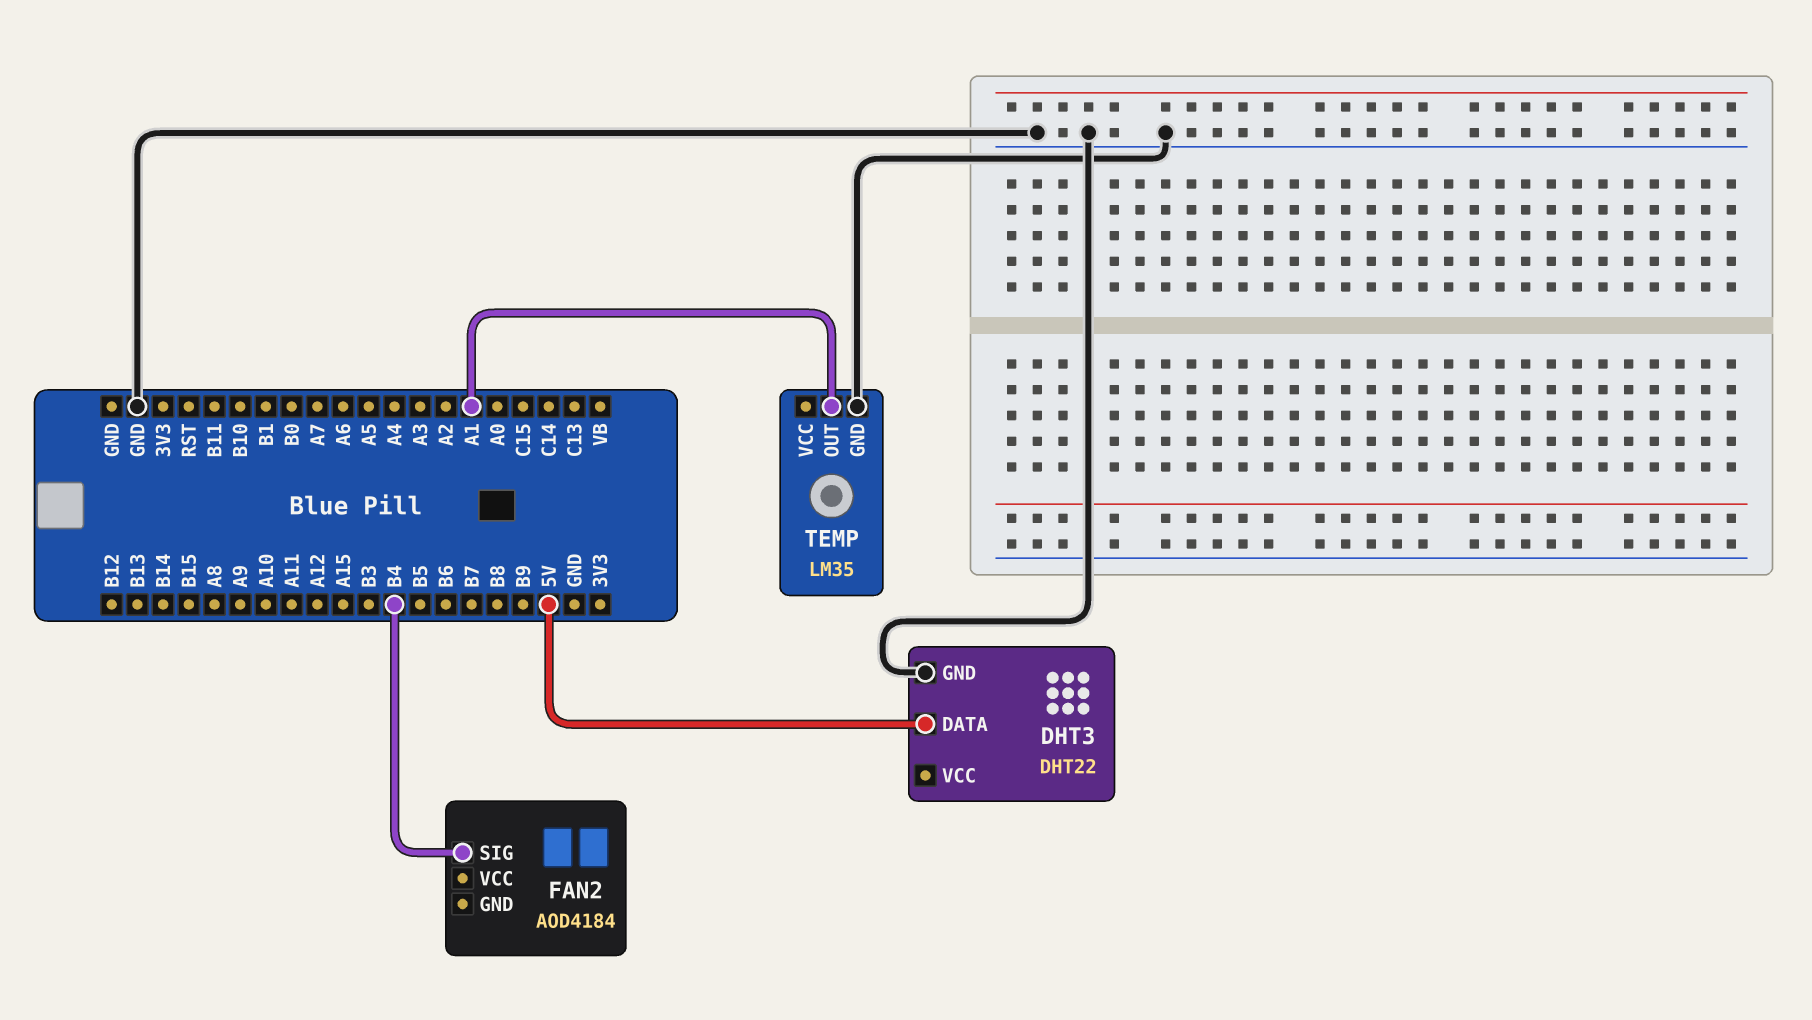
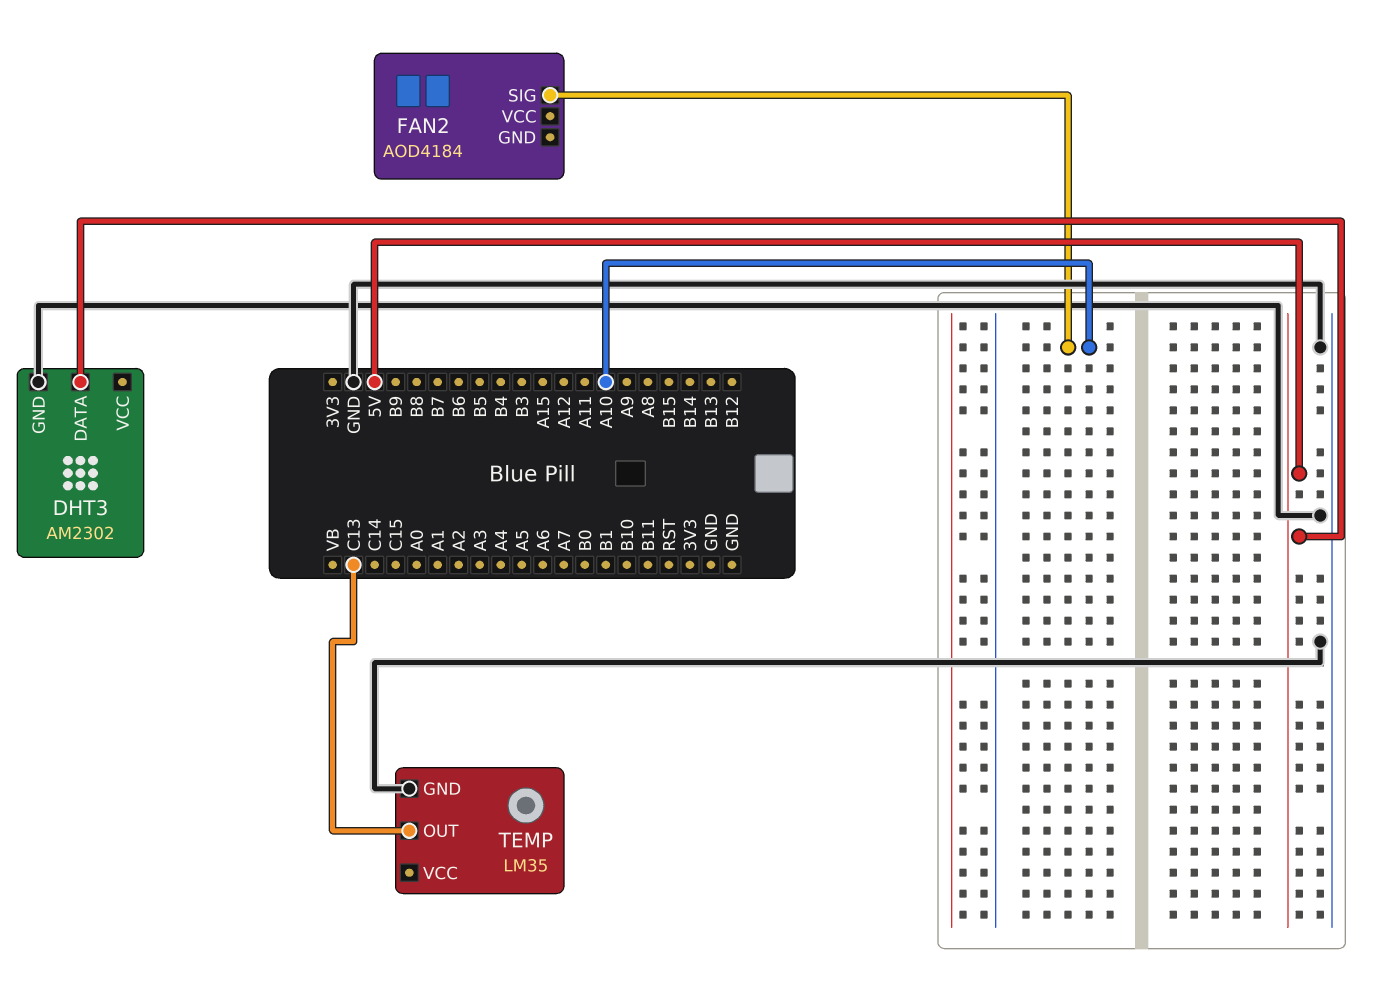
DHT3: DHT22 -> AM2302
FAN2 pin SIG: B4 -> A10
TEMP pin OUT: A1 -> C13

